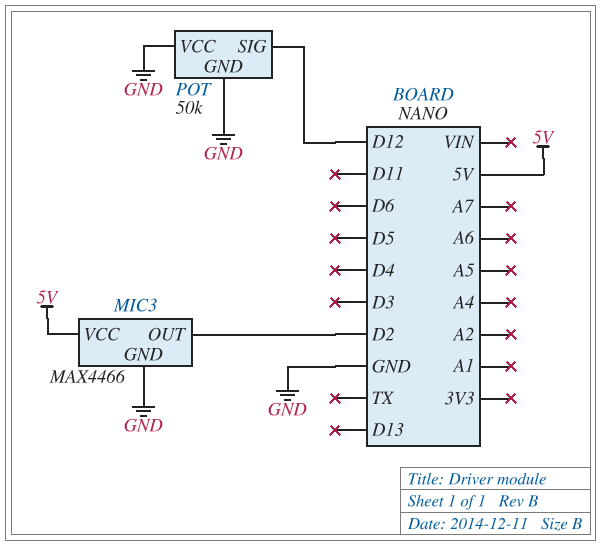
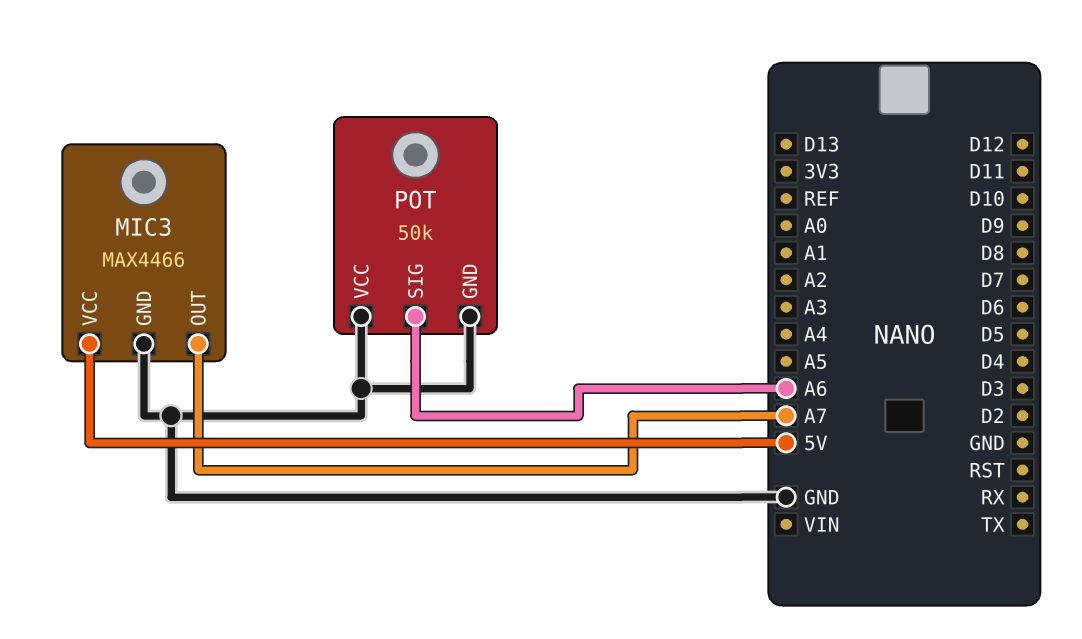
MIC3 pin OUT: D2 -> A7
POT pin SIG: D12 -> A6

